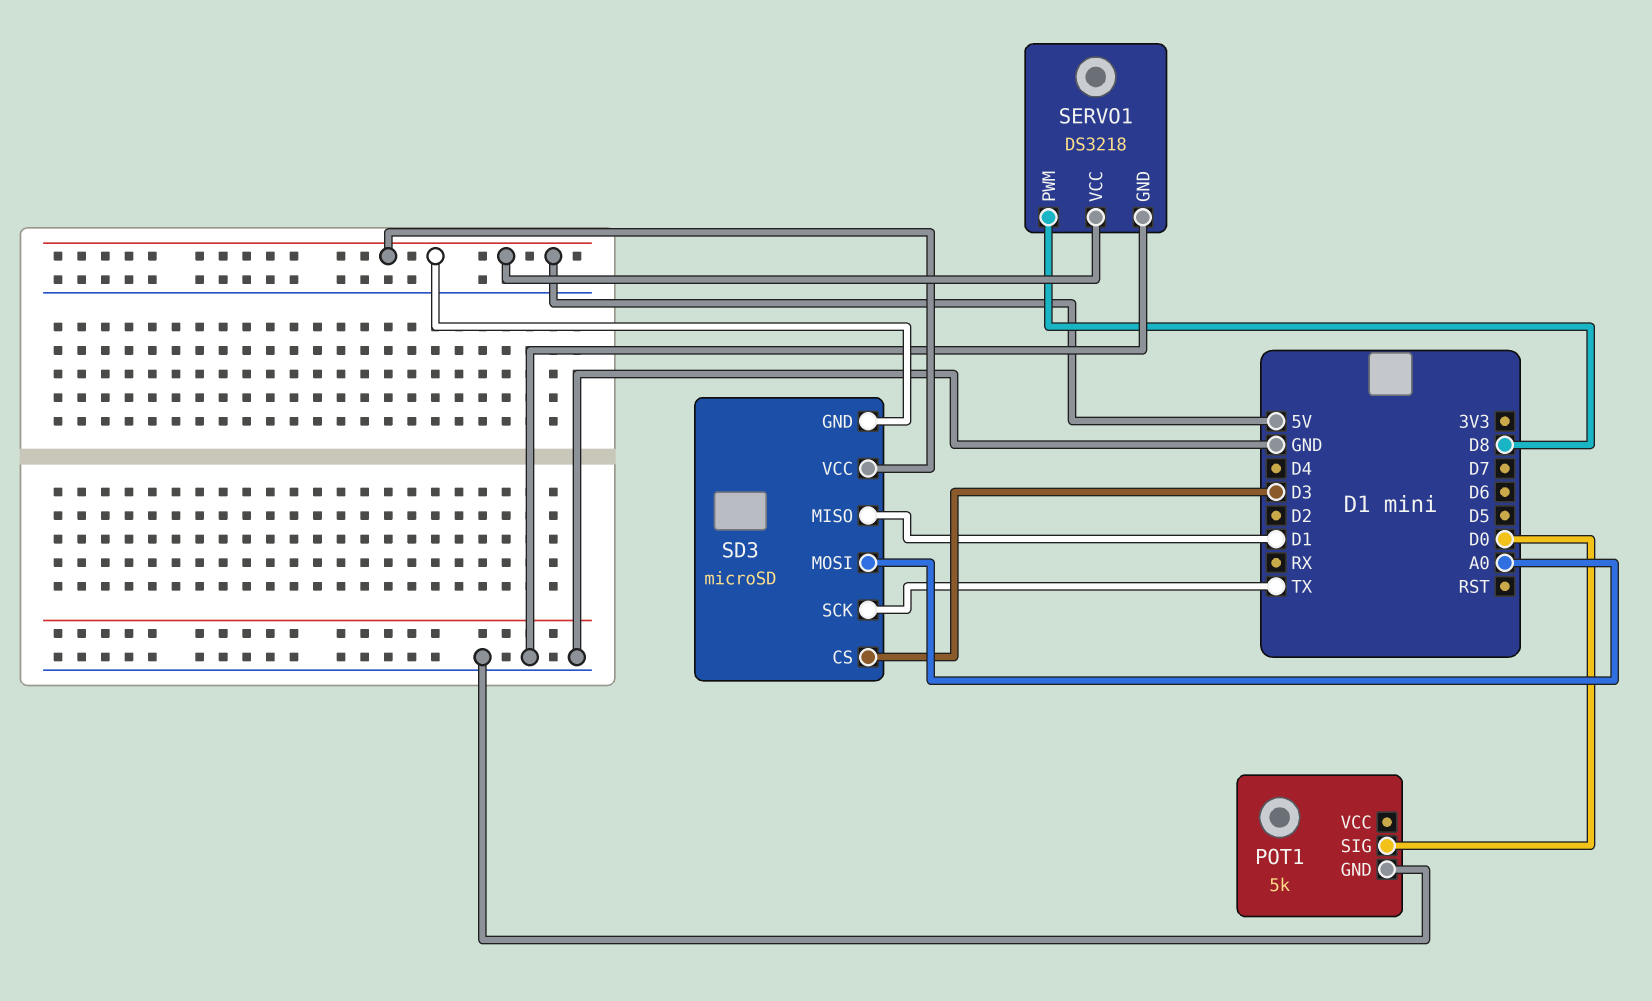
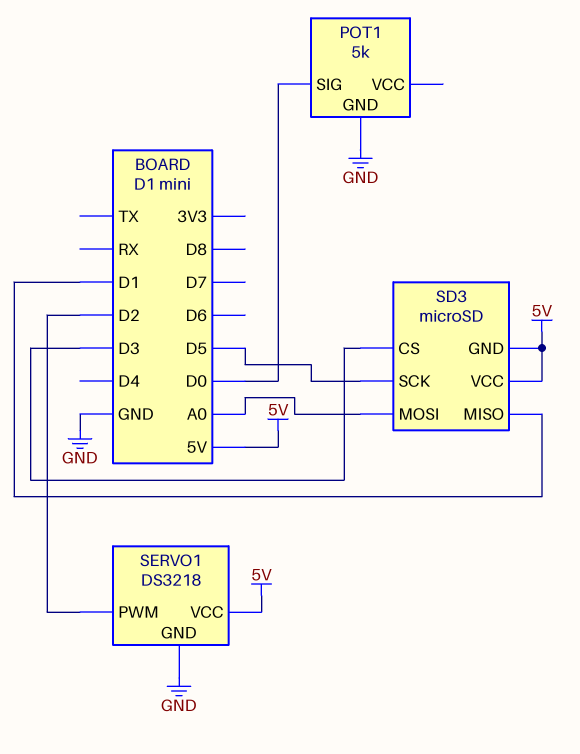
SD3 pin SCK: TX -> D5
SERVO1 pin PWM: D8 -> D2

